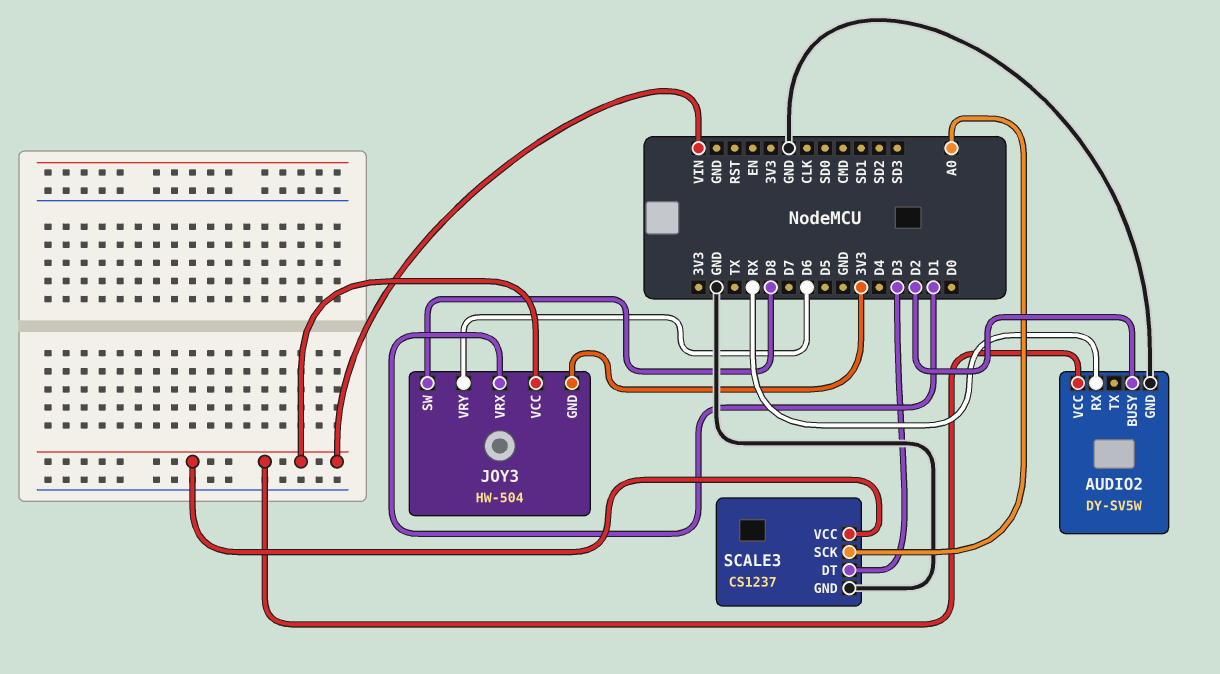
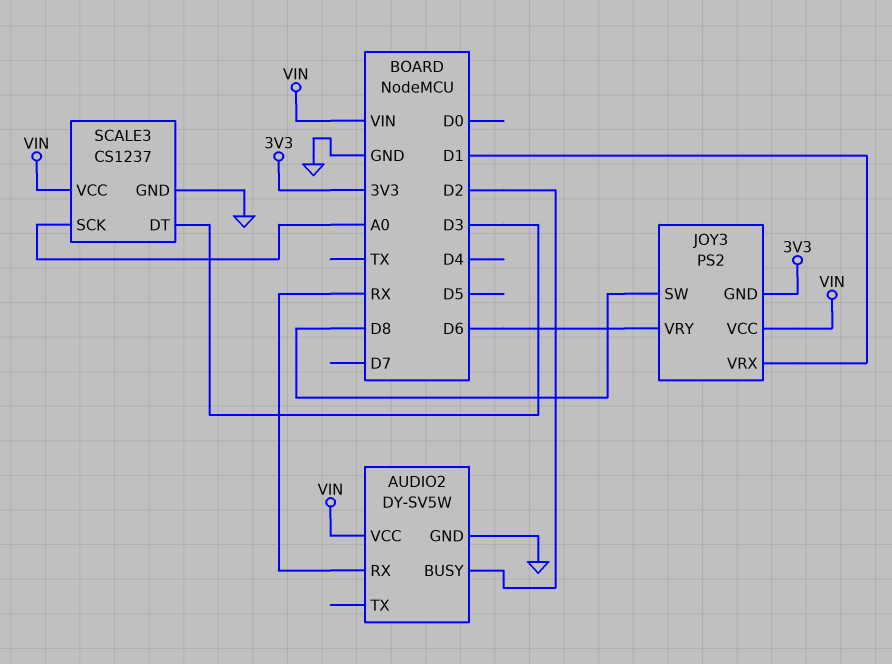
JOY3: HW-504 -> PS2

